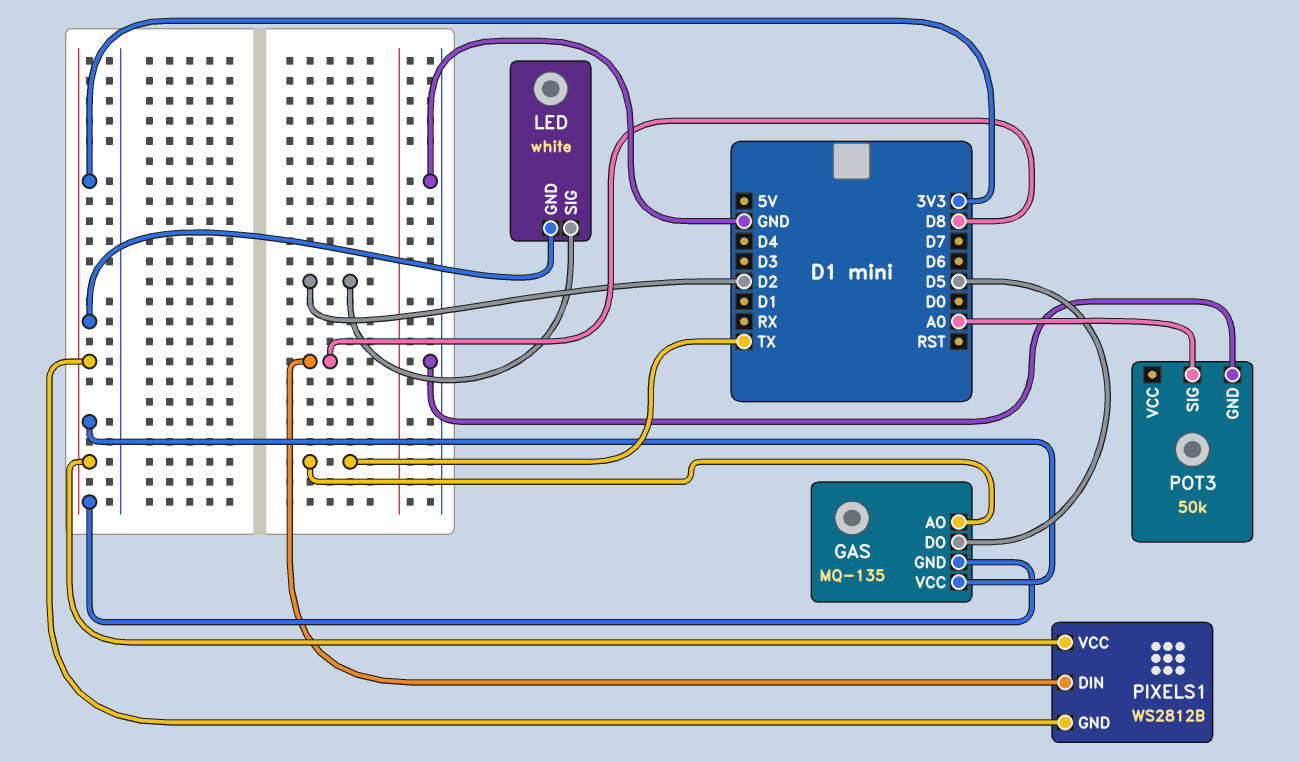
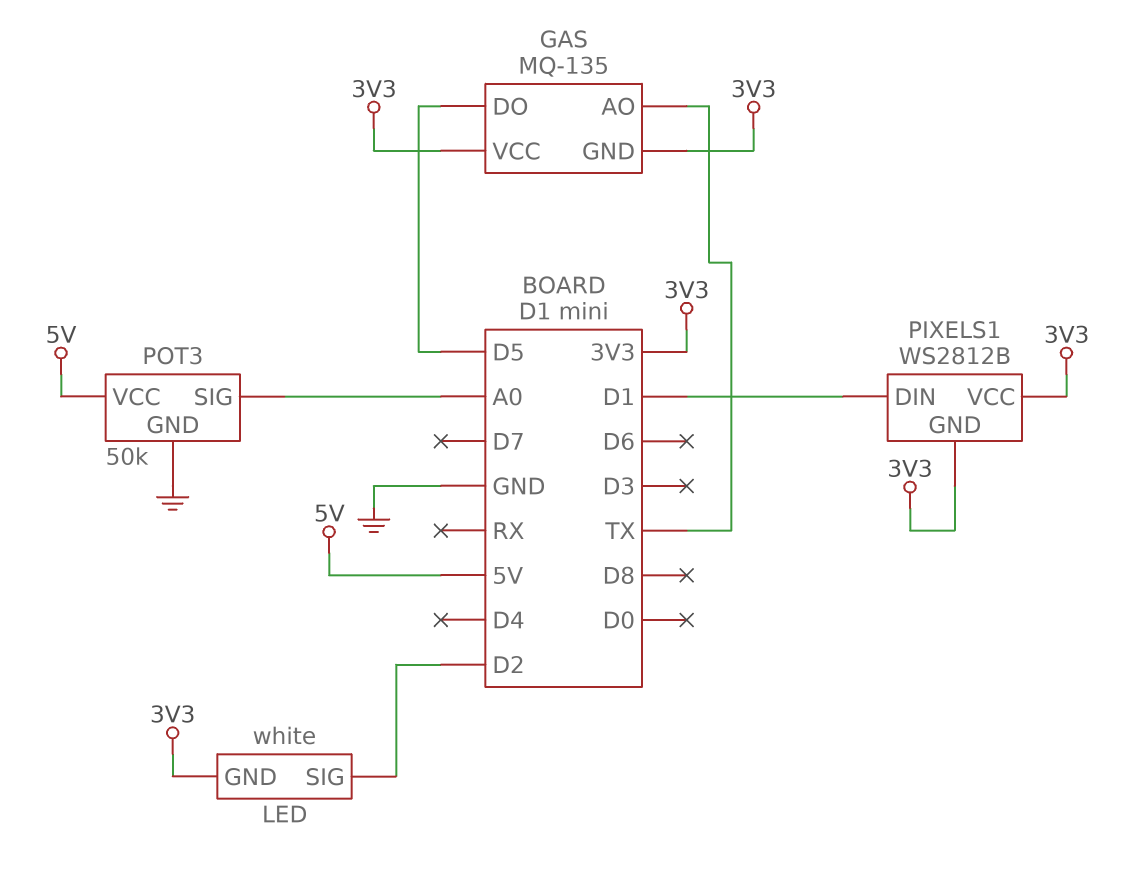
PIXELS1 pin DIN: D8 -> D1
POT3 pin VCC: none -> 5V

